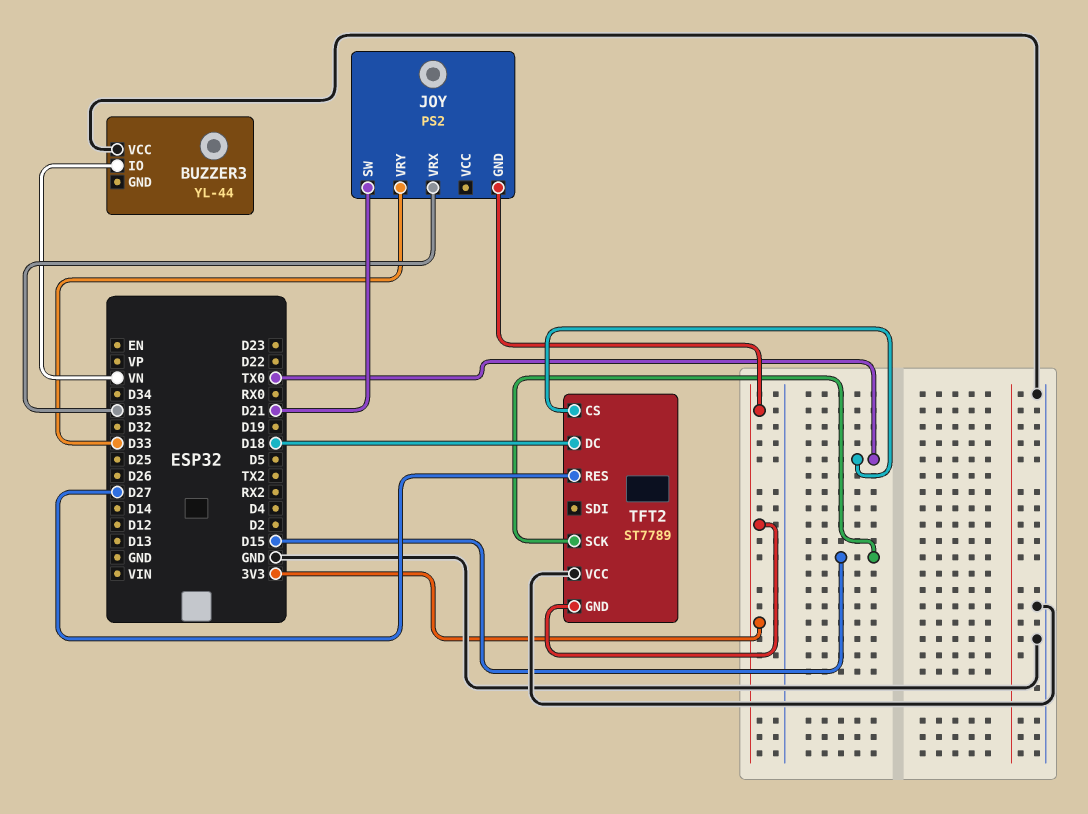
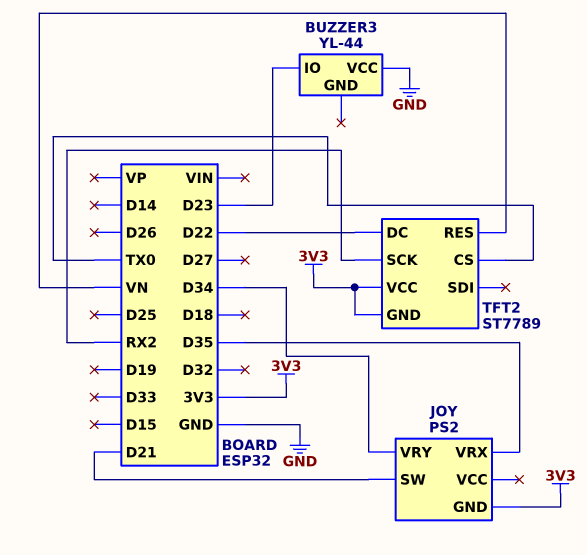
BUZZER3 pin IO: VN -> D23
JOY pin VRY: D33 -> D34
TFT2 pin DC: D18 -> D22
TFT2 pin RES: D27 -> VN
TFT2 pin SCK: D15 -> RX2
TFT2 pin VCC: GND -> 3V3

